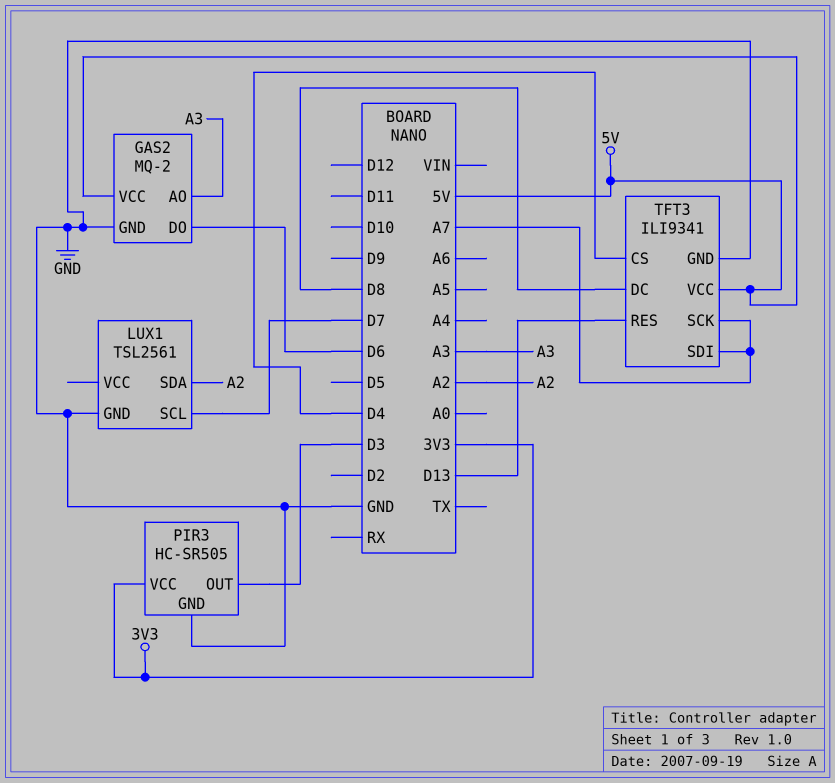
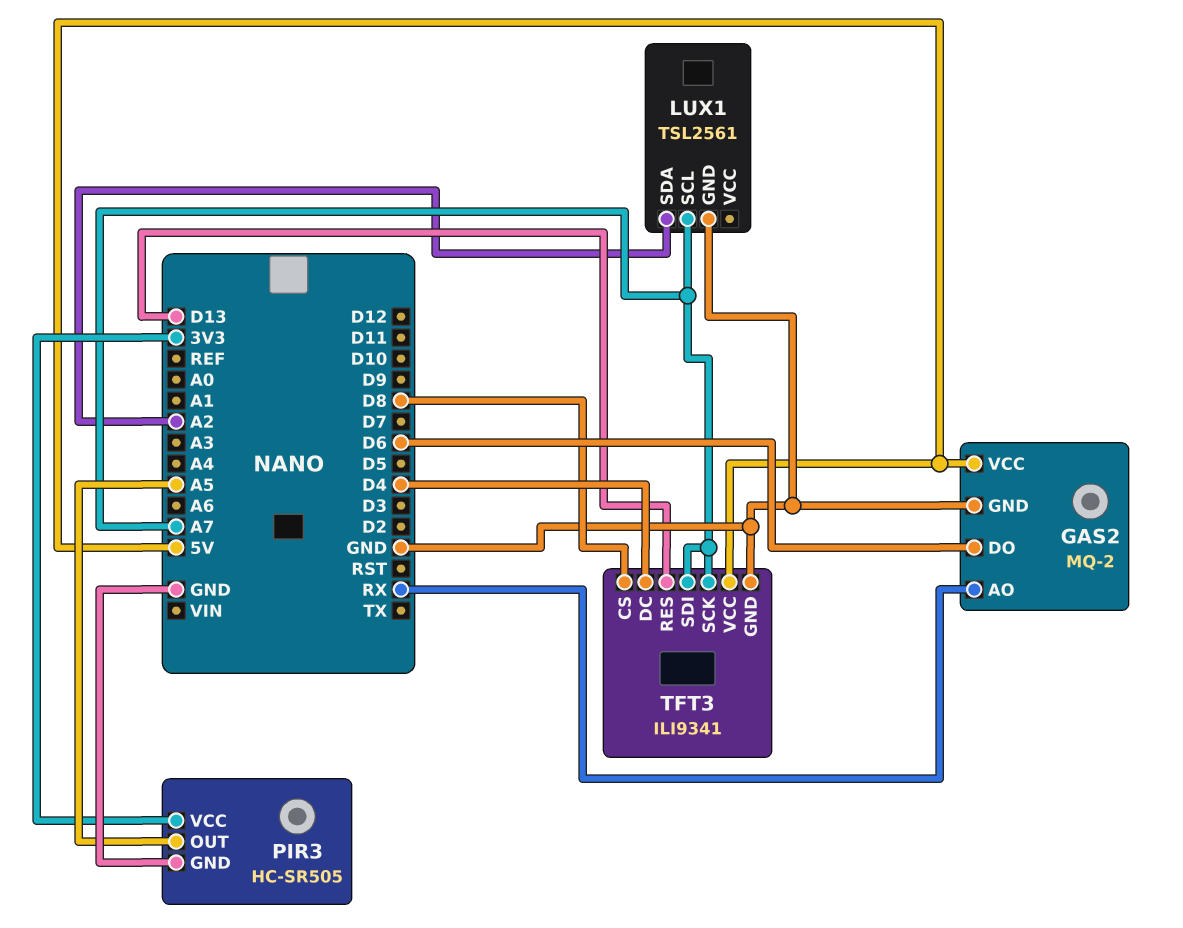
GAS2 pin AO: A3 -> RX
LUX1 pin SCL: D7 -> A7
PIR3 pin OUT: D3 -> A5
TFT3 pin CS: D4 -> D8
TFT3 pin DC: D8 -> D4

